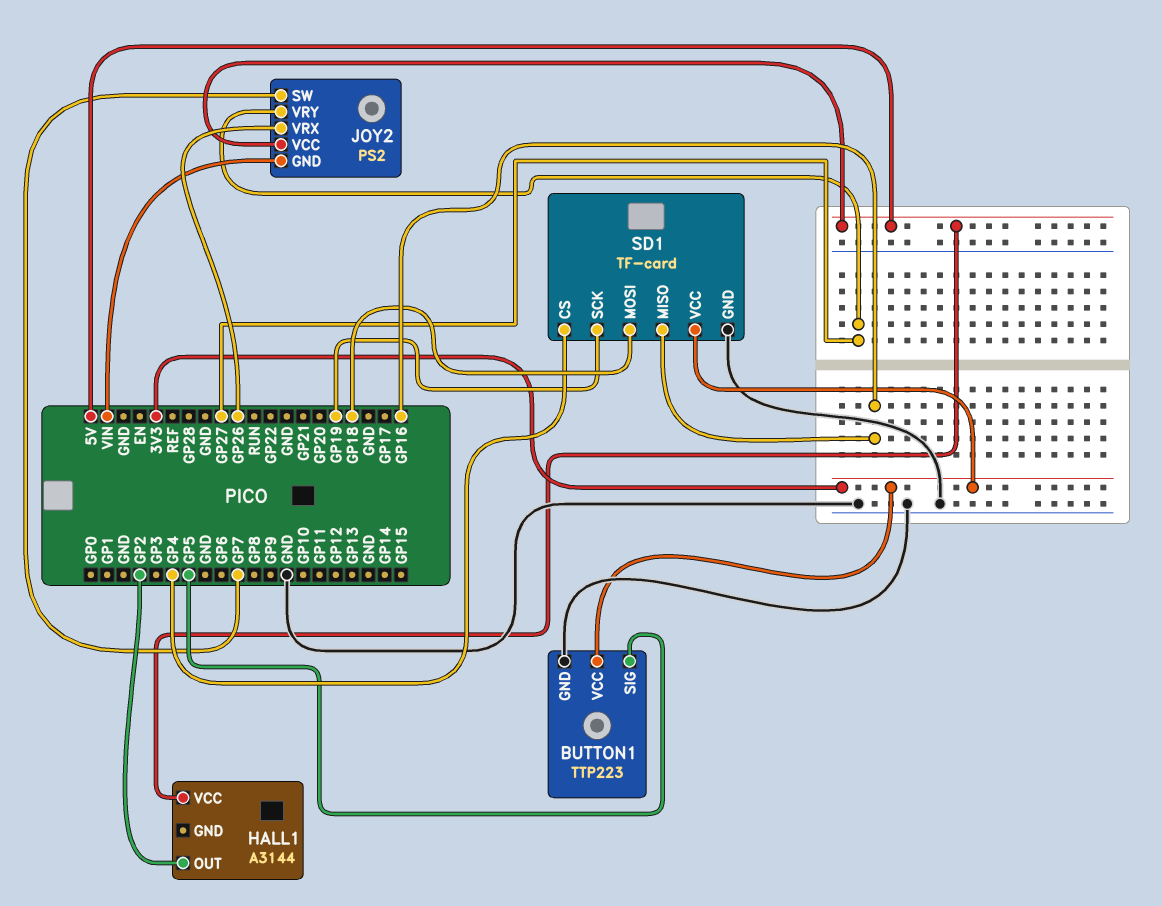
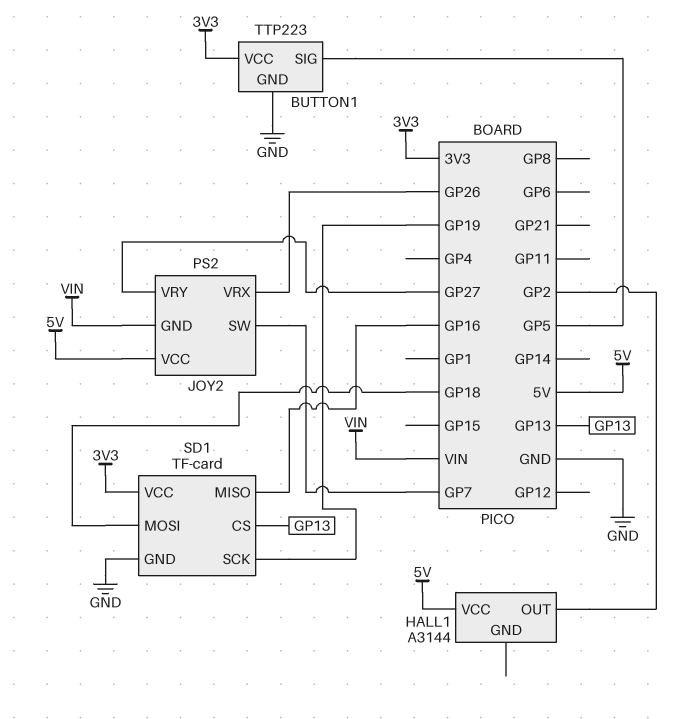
SD1 pin CS: GP4 -> GP13

